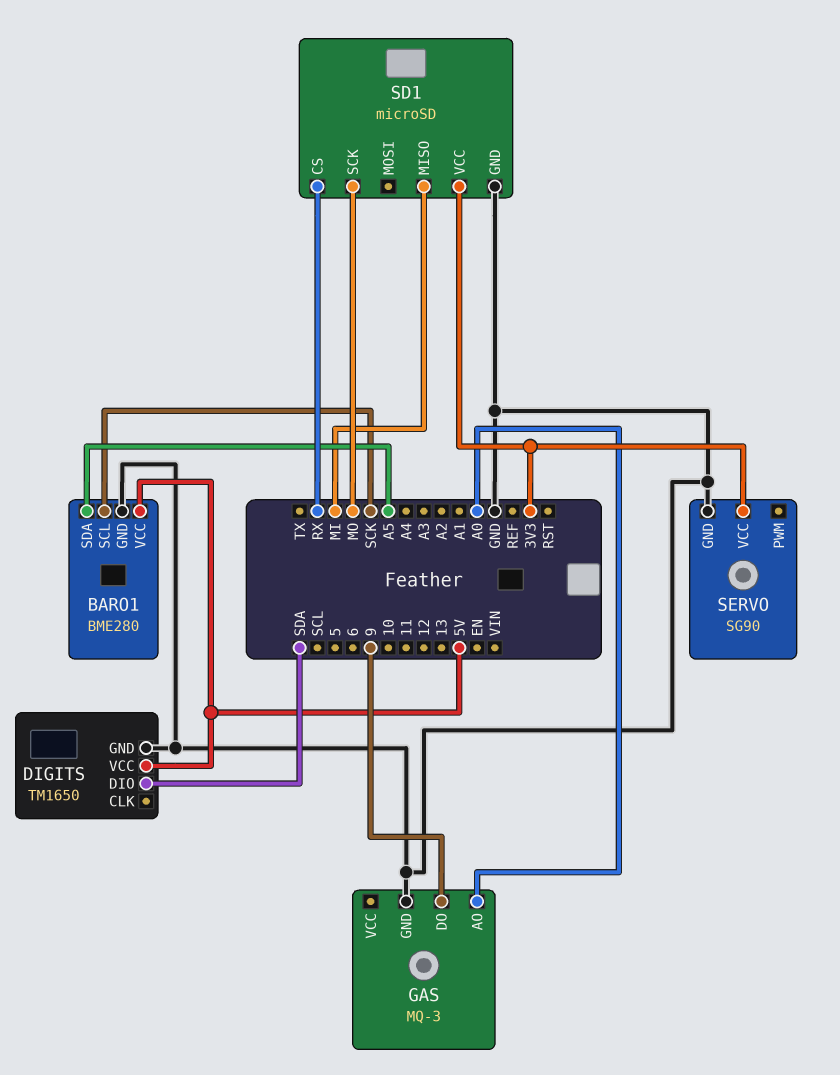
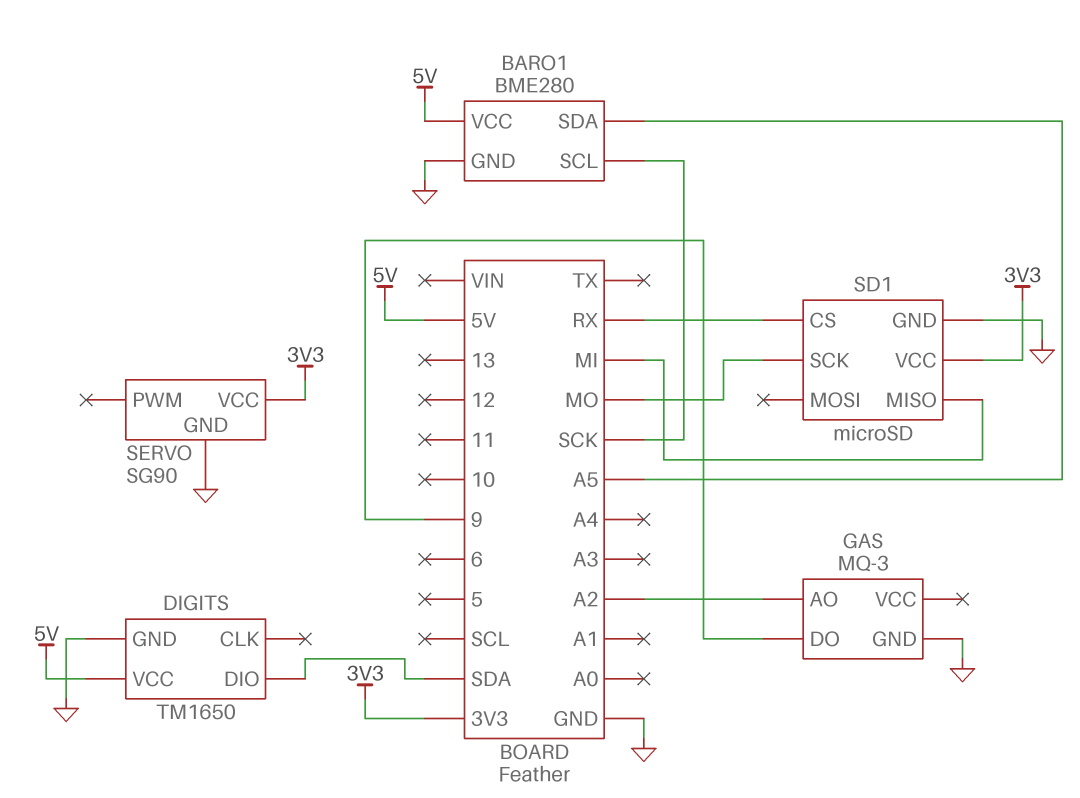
GAS pin AO: A0 -> A2

